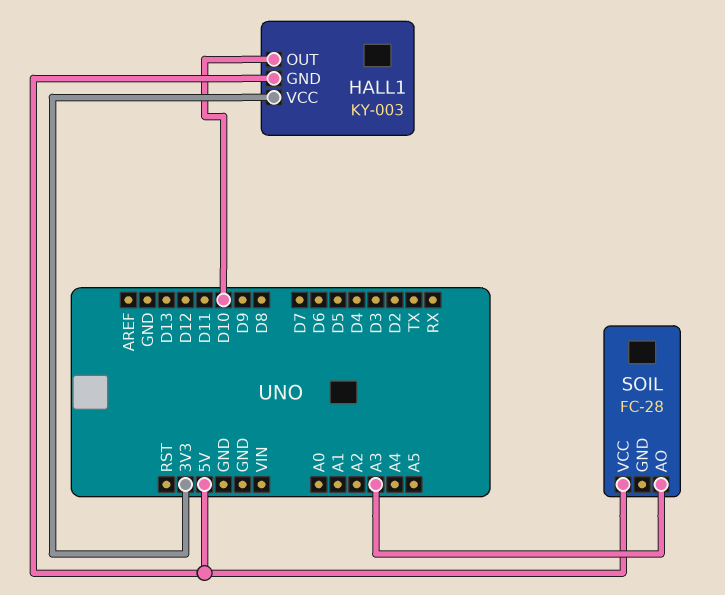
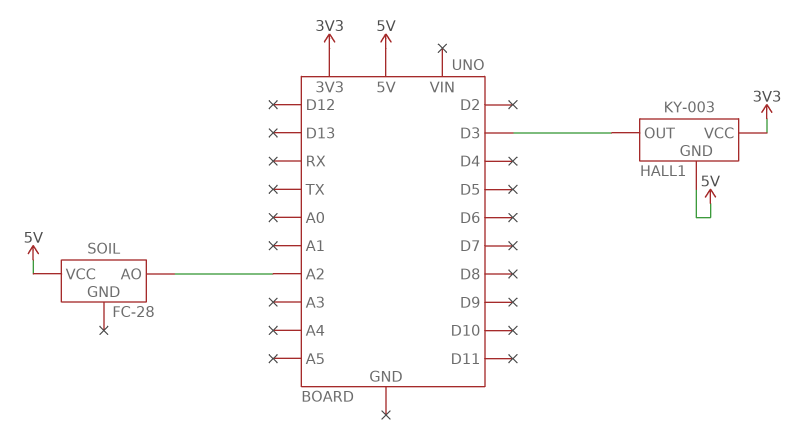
HALL1 pin OUT: D10 -> D3
SOIL pin AO: A3 -> A2

